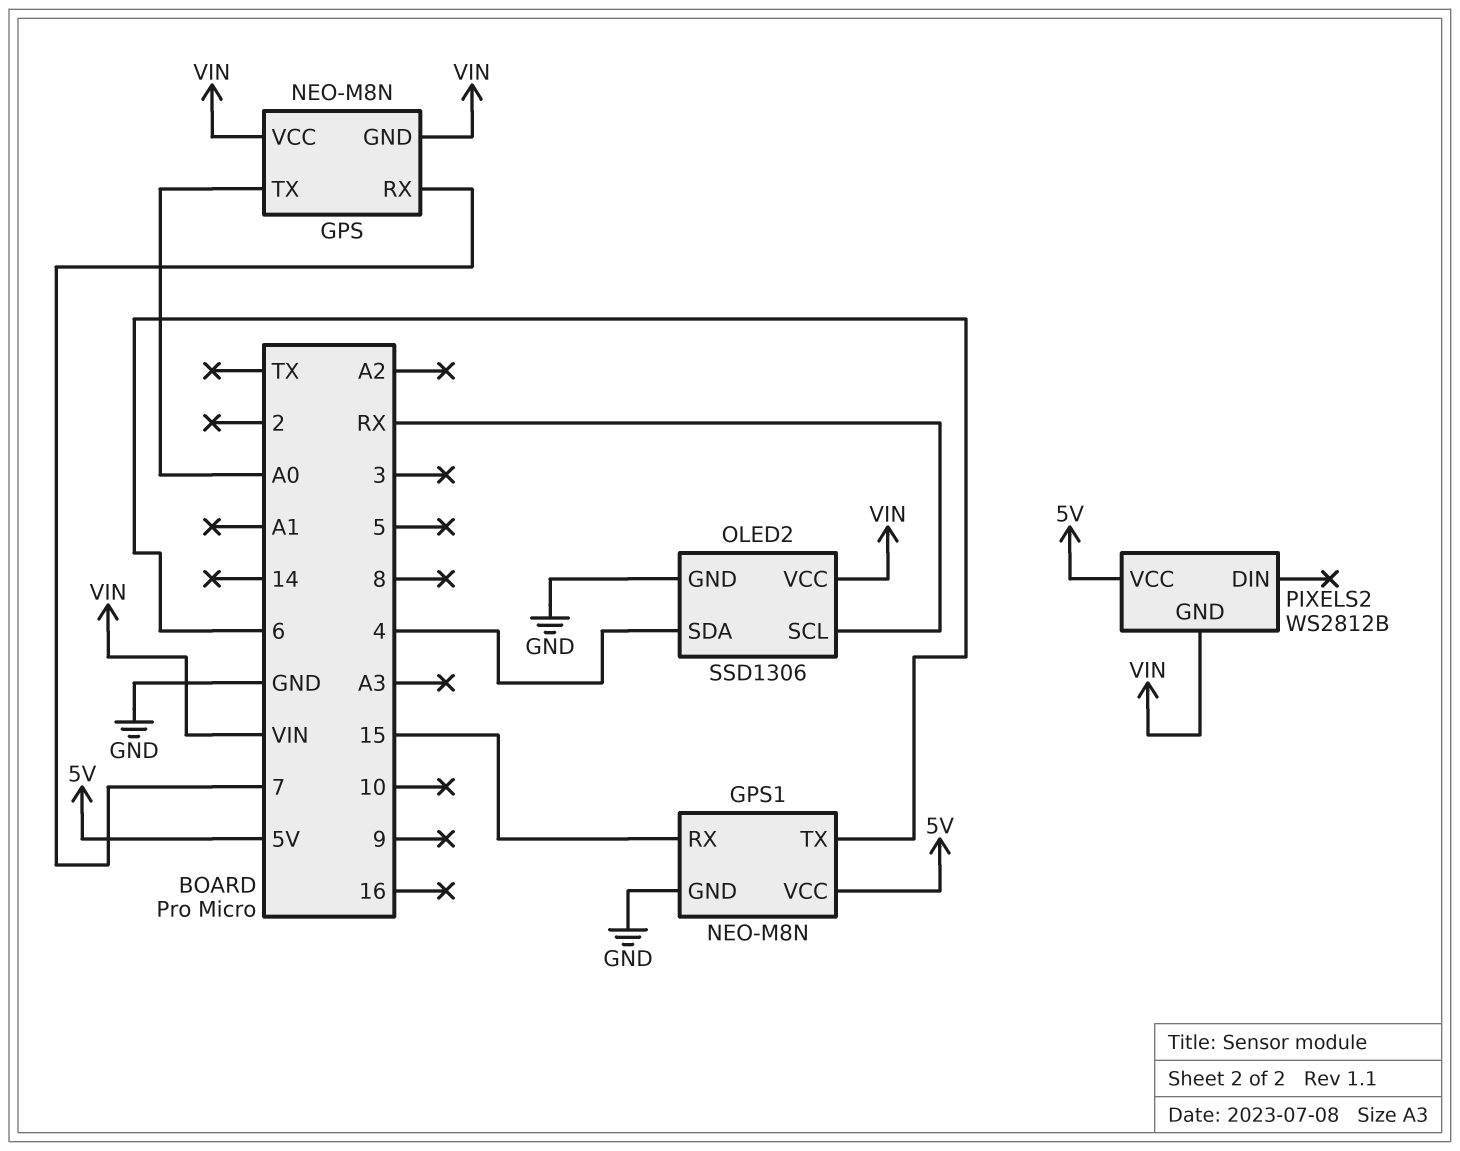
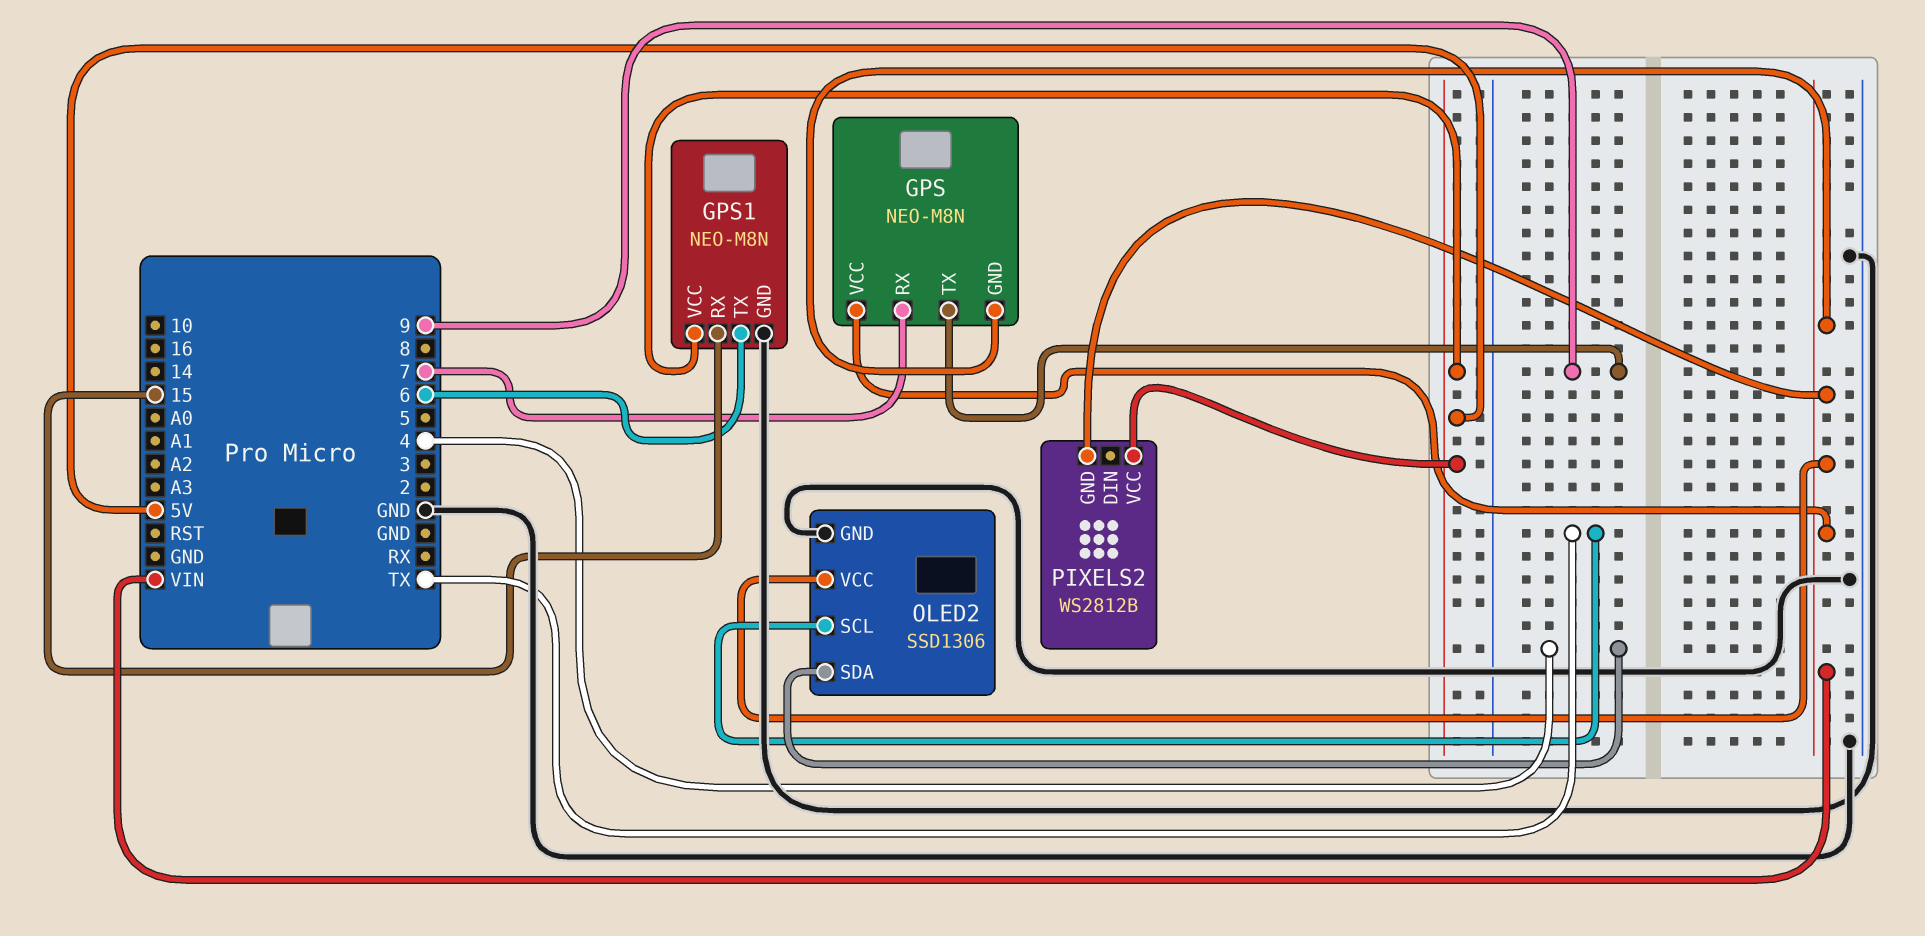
GPS pin TX: A0 -> 9
OLED2 pin SCL: RX -> TX

